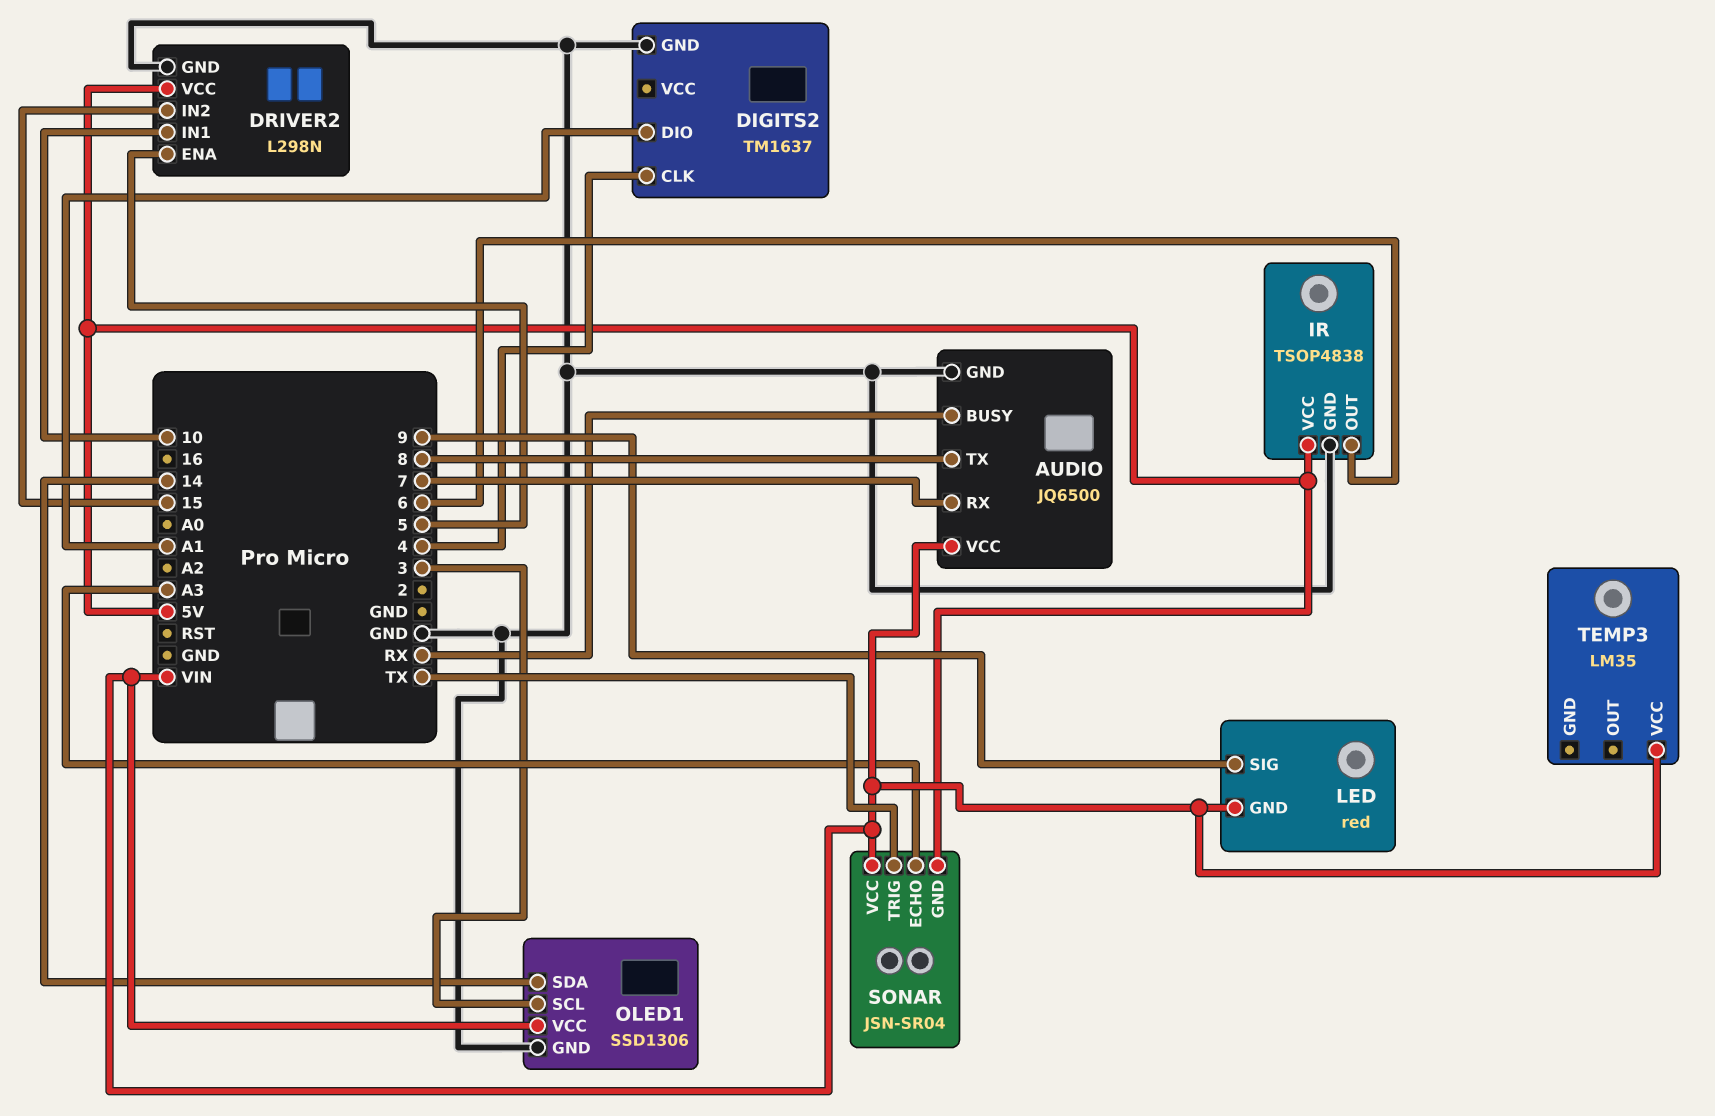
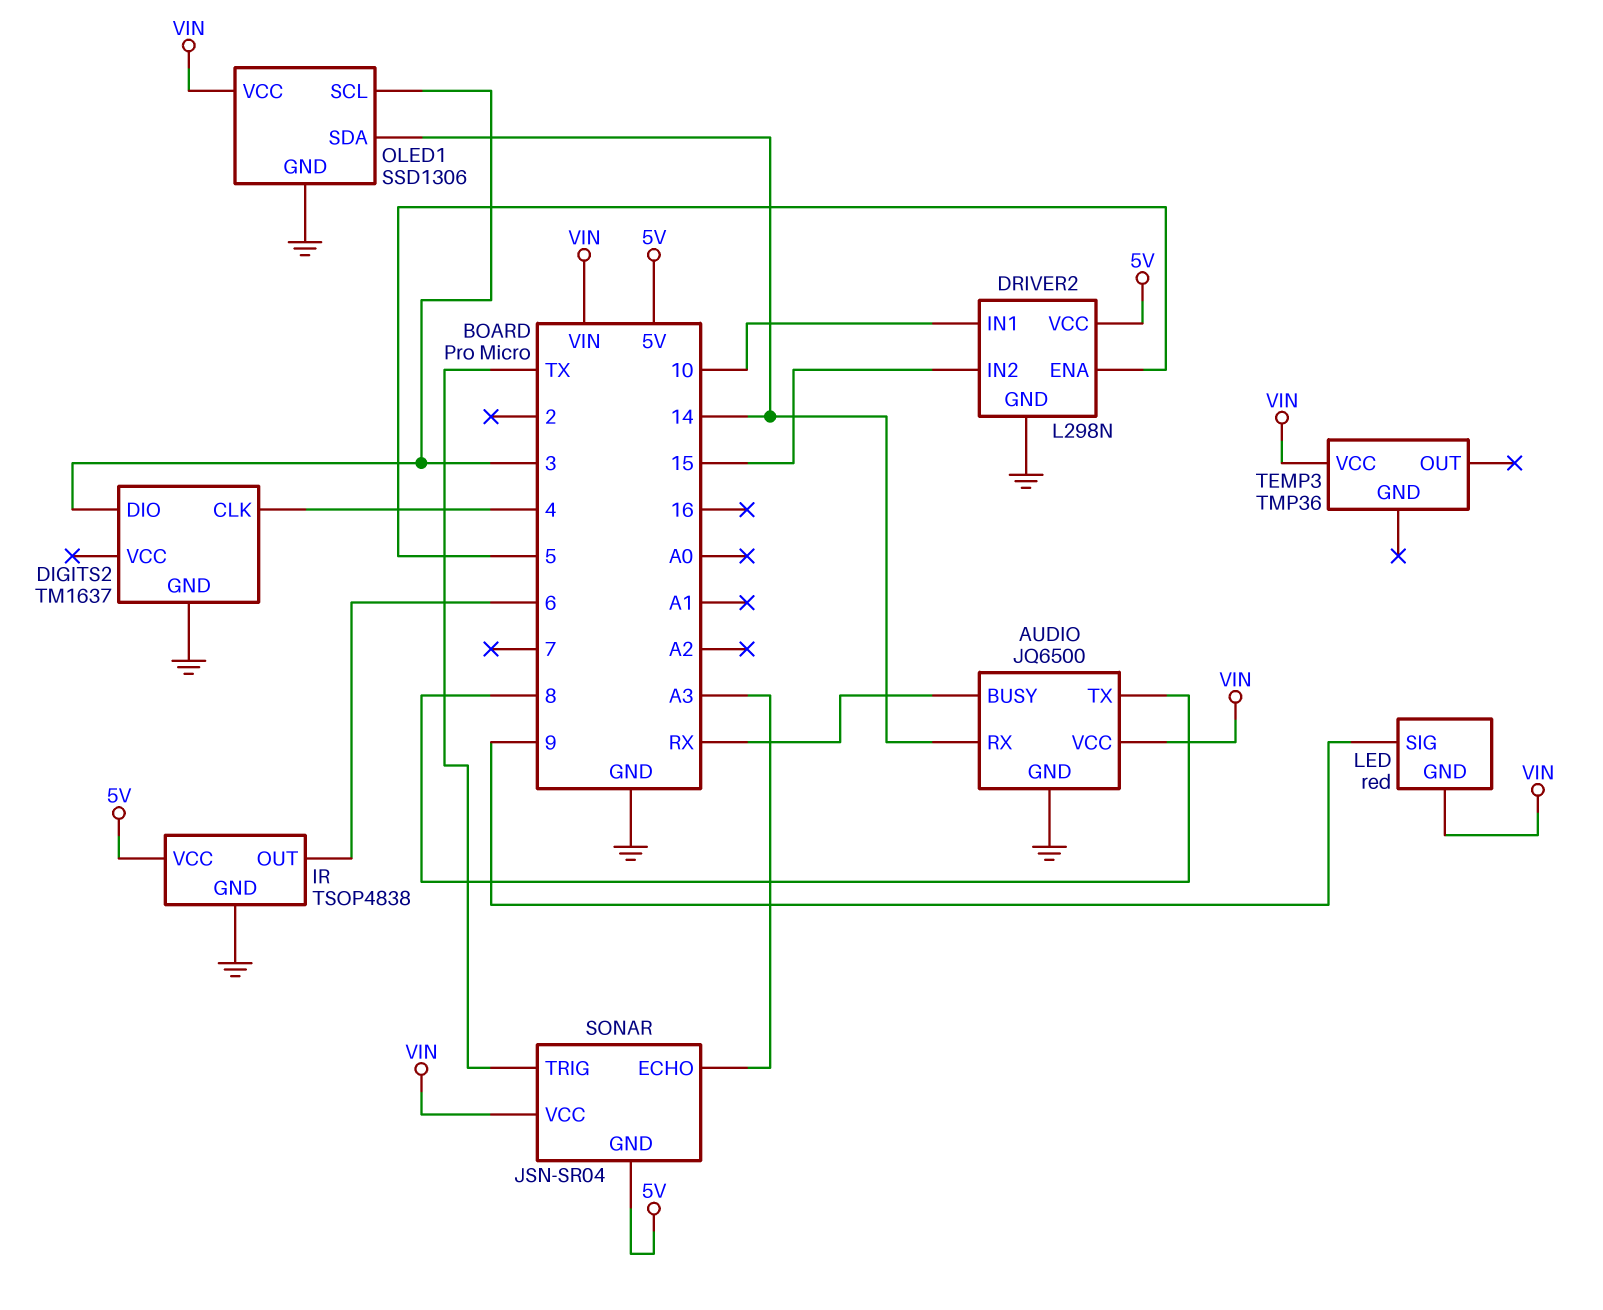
AUDIO pin RX: 7 -> 14
DIGITS2 pin DIO: A1 -> 3
TEMP3: LM35 -> TMP36

